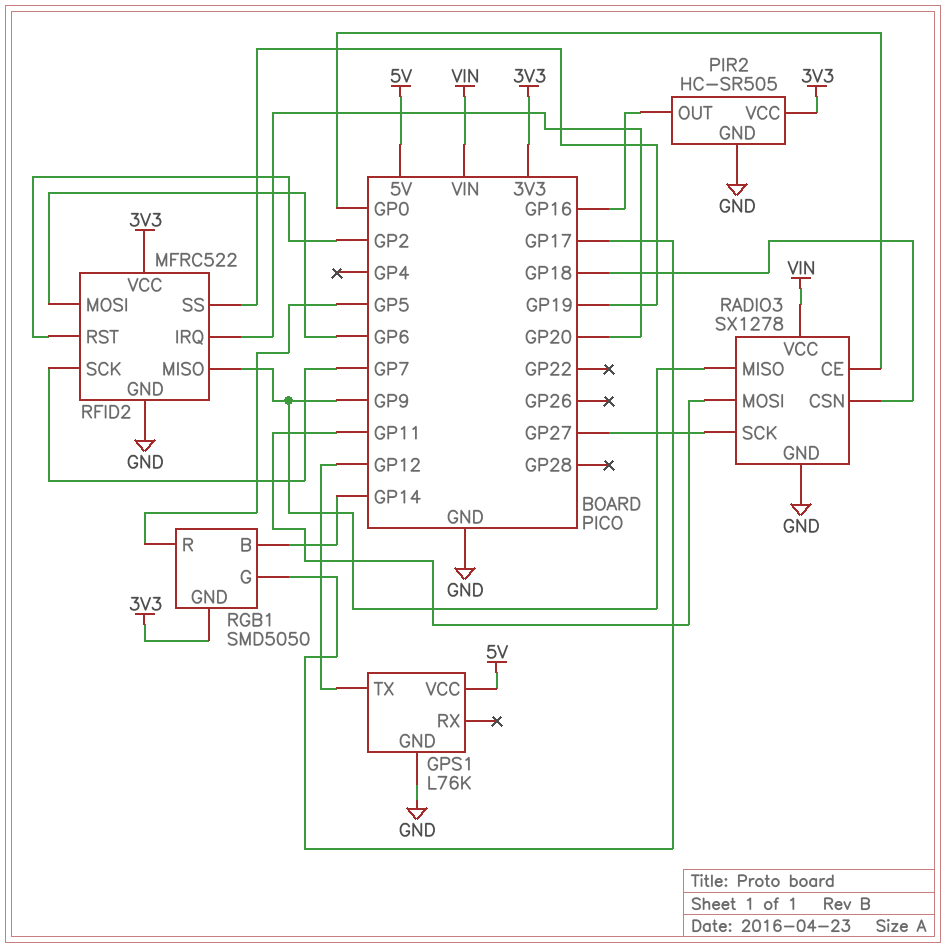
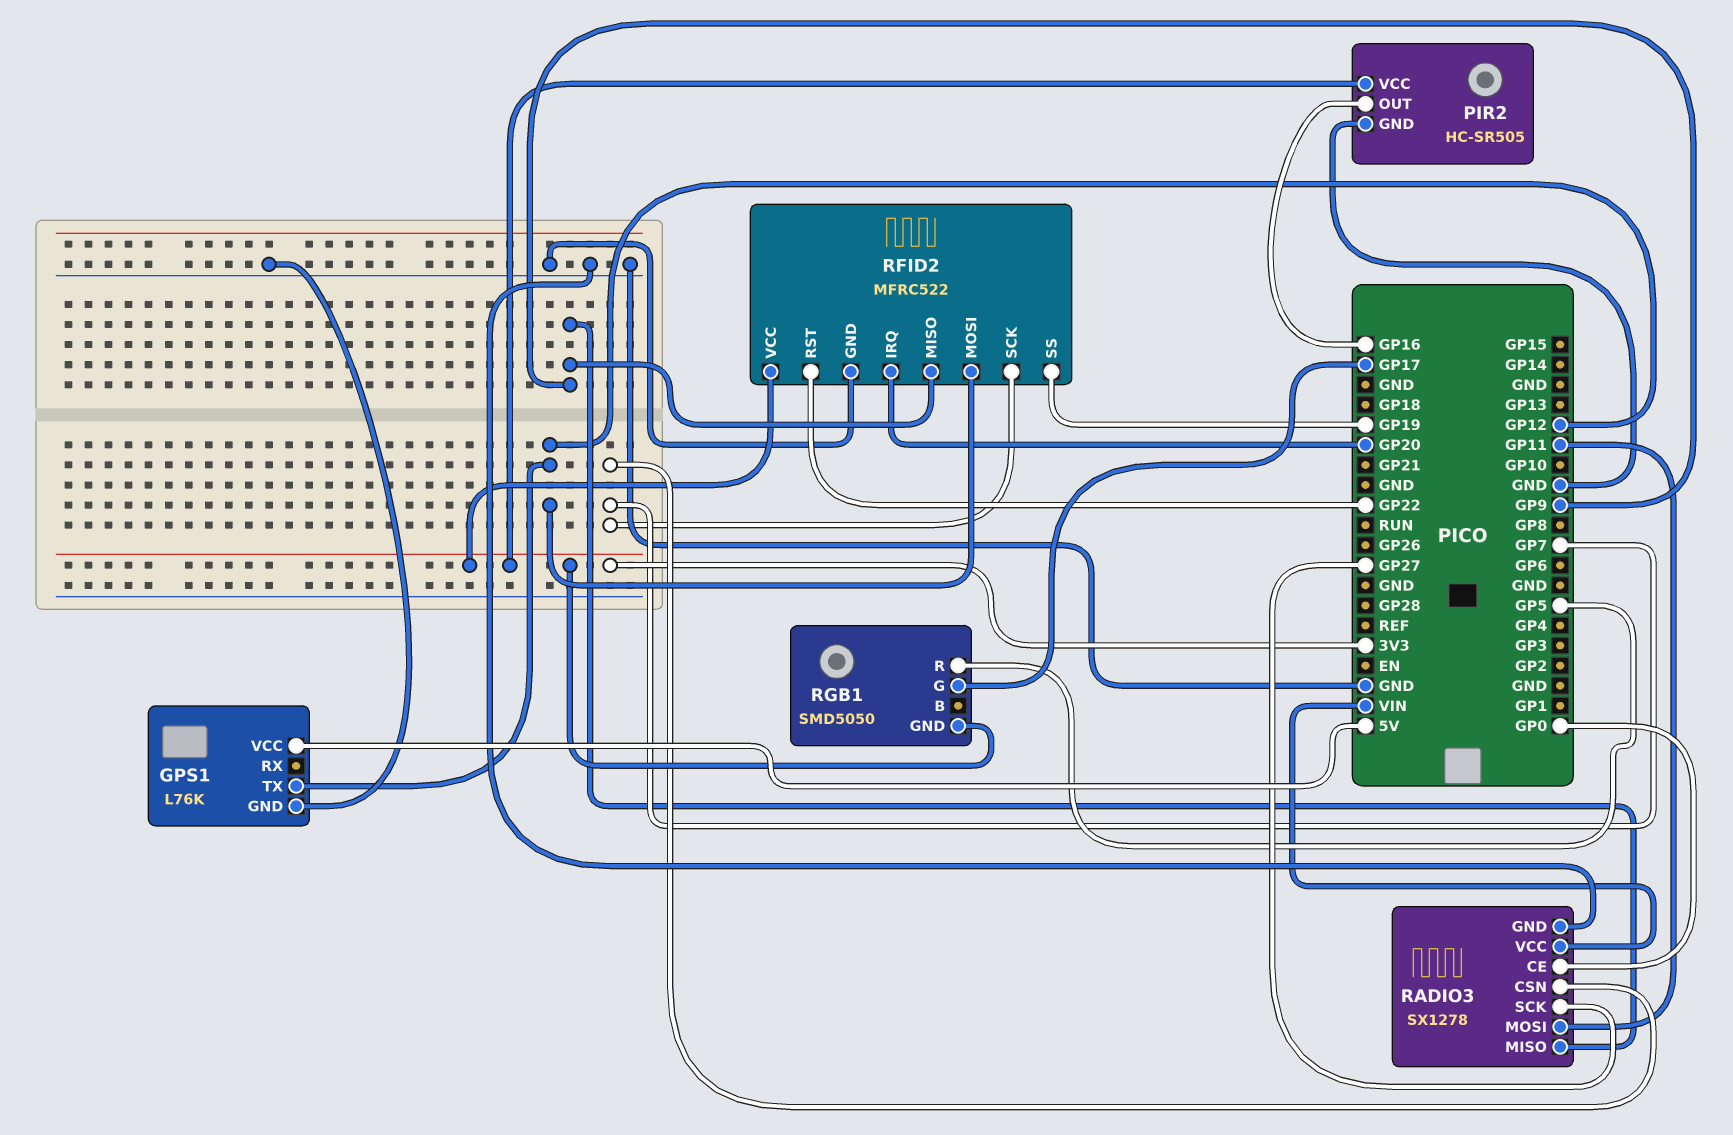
RADIO3 pin CSN: GP18 -> GP7
RFID2 pin MOSI: GP6 -> GP12
RFID2 pin RST: GP2 -> GP22
RGB1 pin B: GP14 -> none

